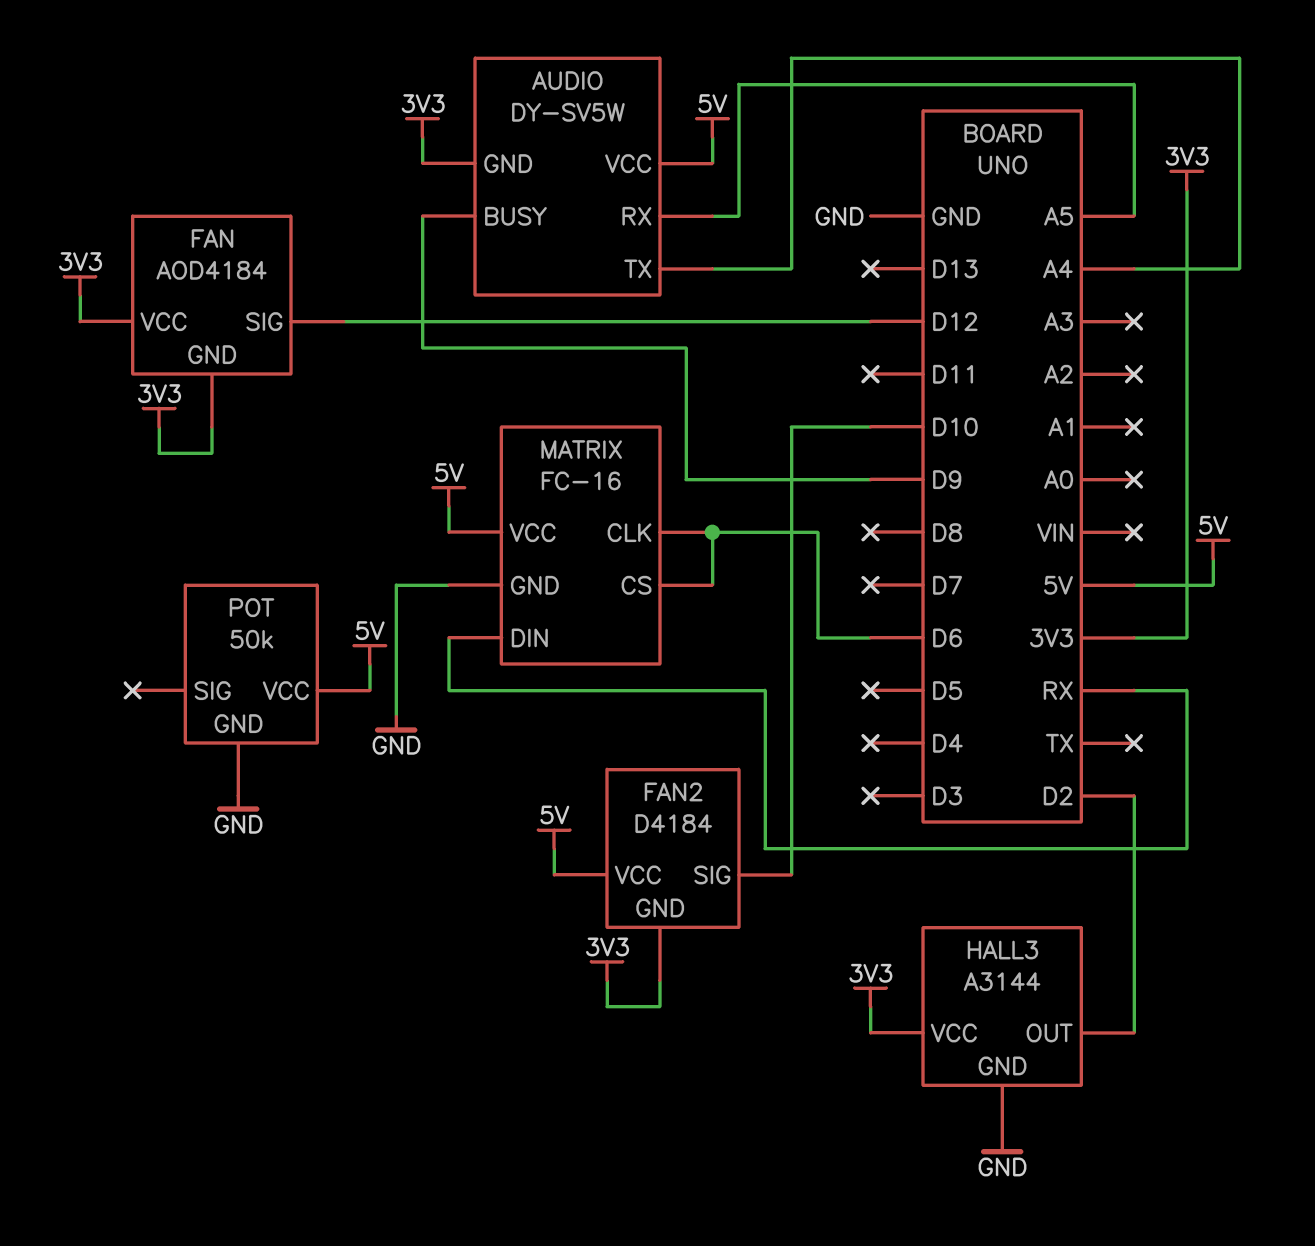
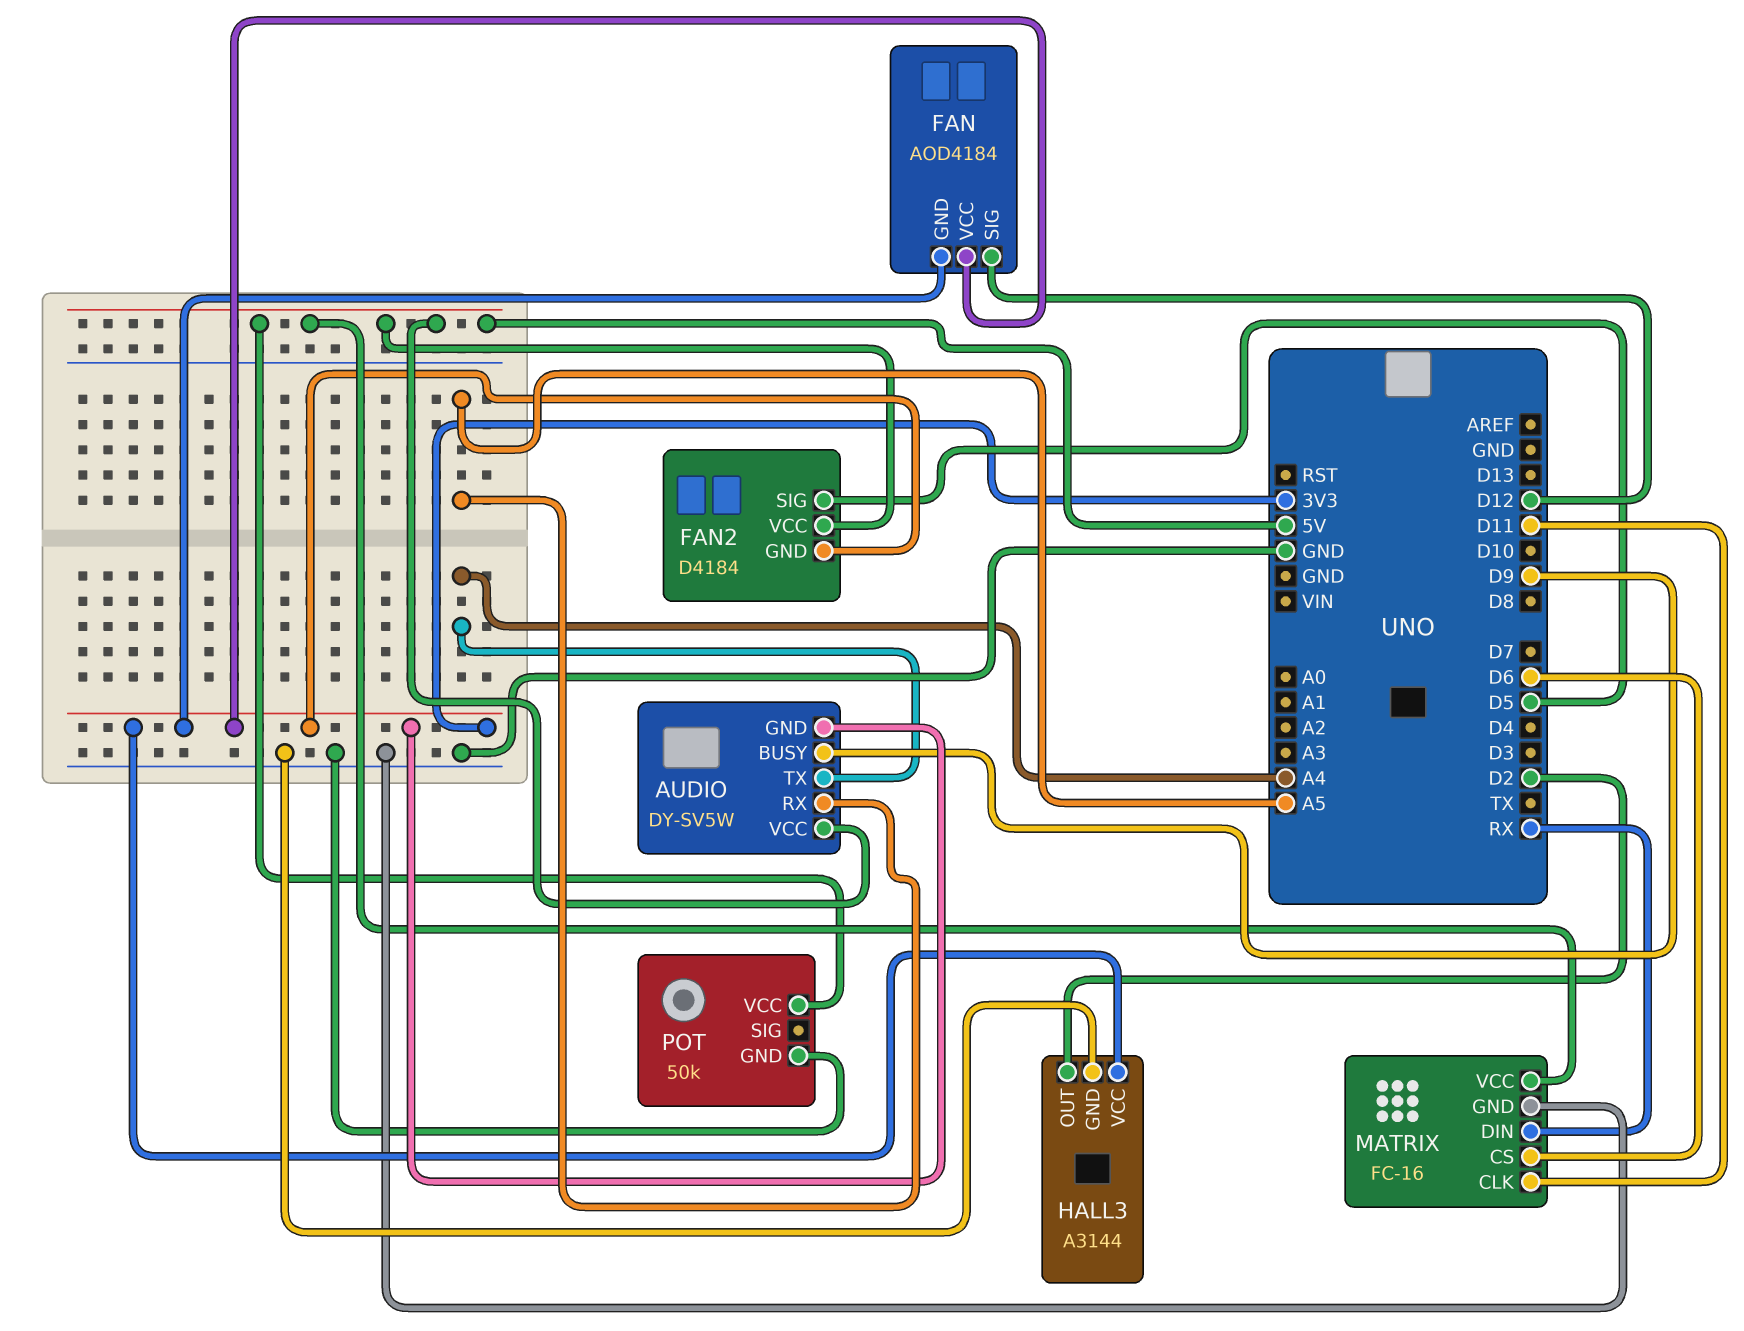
FAN2 pin SIG: D10 -> D5
MATRIX pin CLK: D6 -> D11

